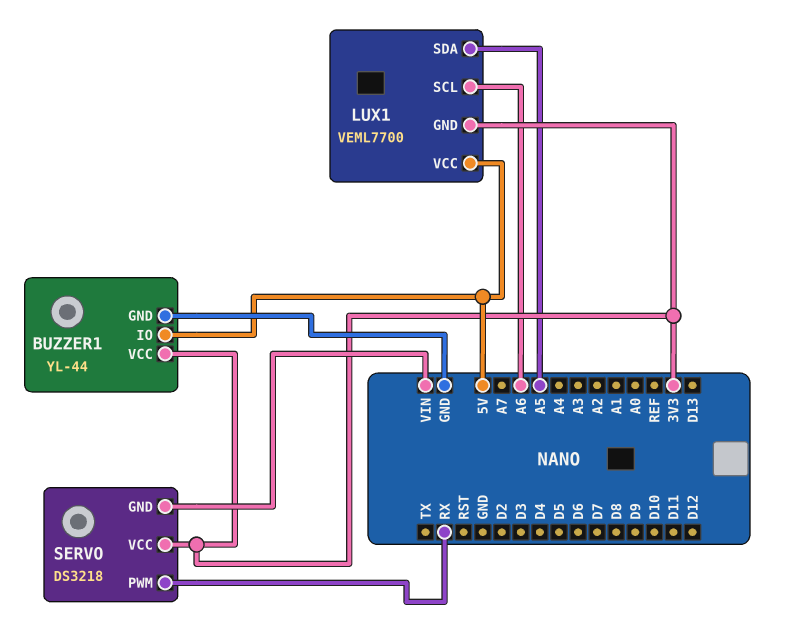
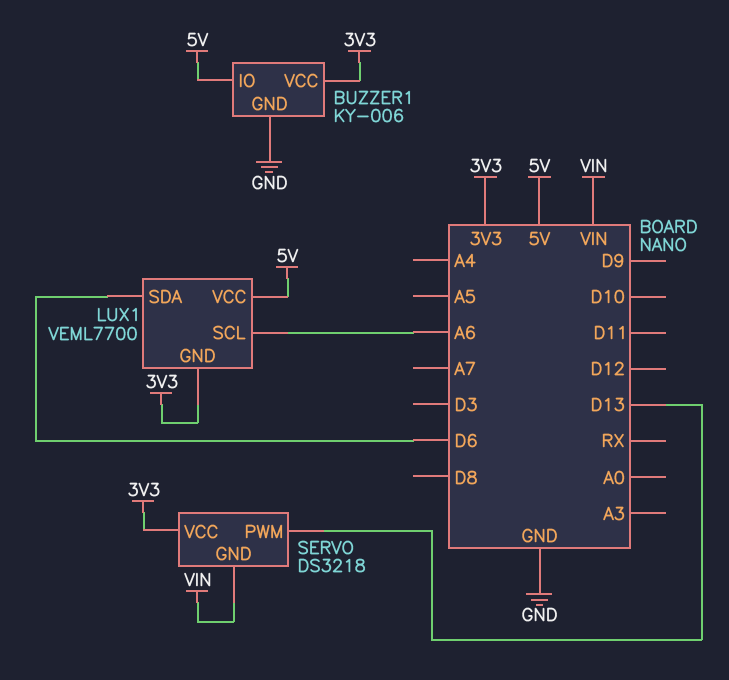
BUZZER1: YL-44 -> KY-006
LUX1 pin SDA: A5 -> D6
SERVO pin PWM: RX -> D13

